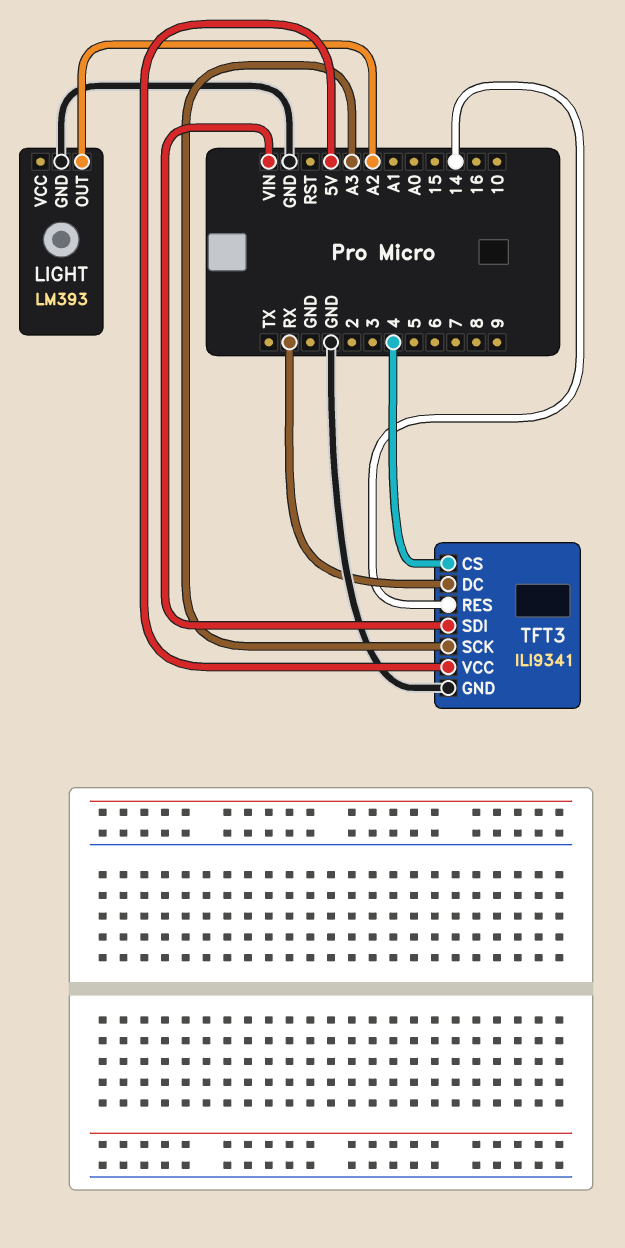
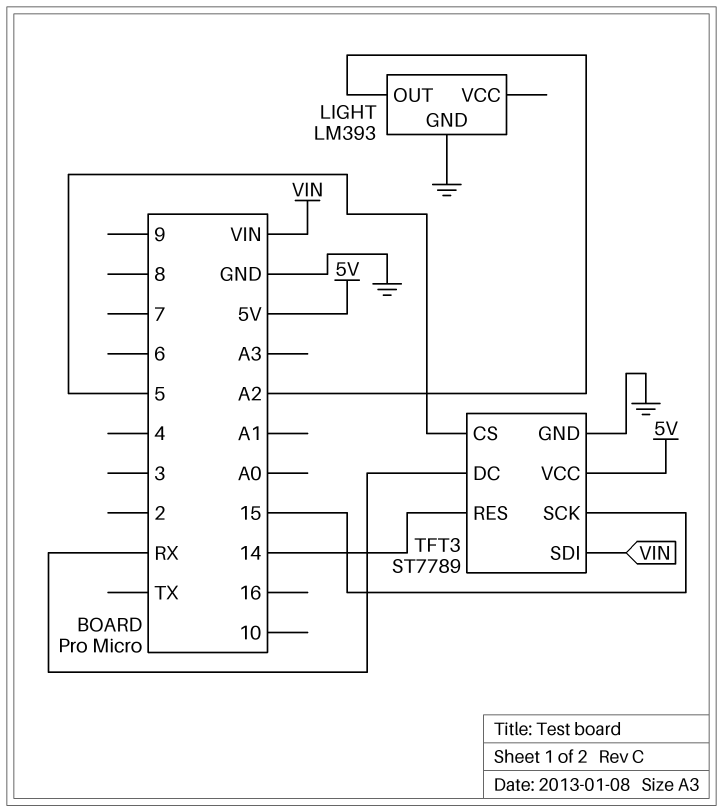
TFT3: ILI9341 -> ST7789
TFT3 pin CS: 4 -> 5
TFT3 pin SCK: A3 -> 15

